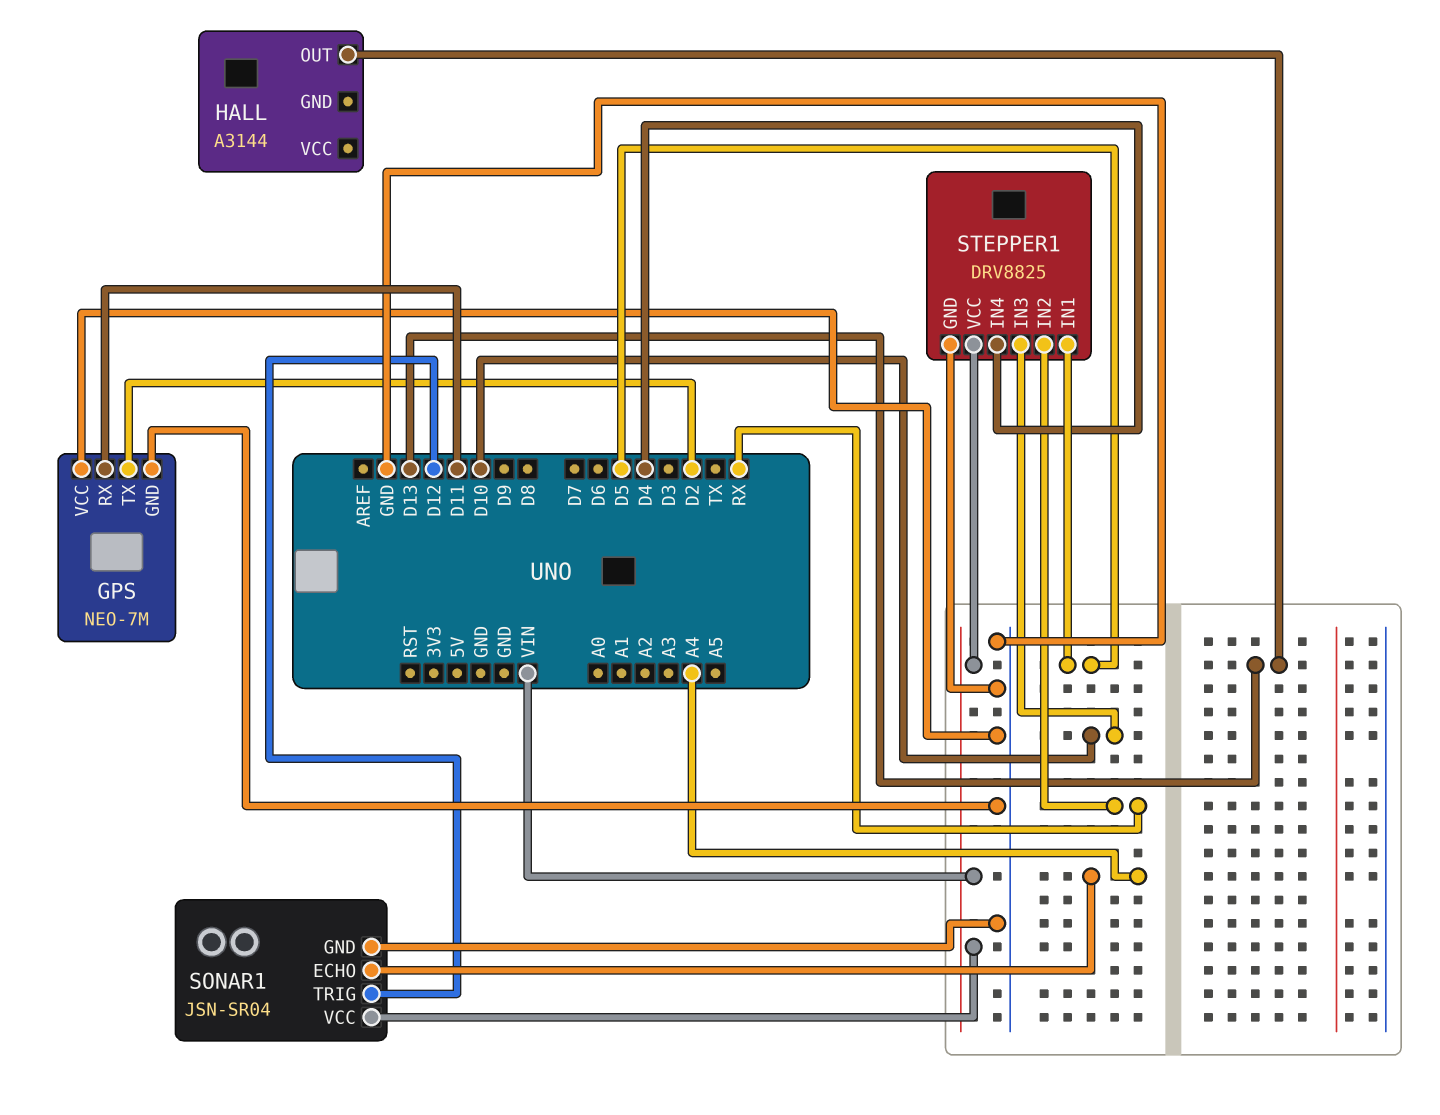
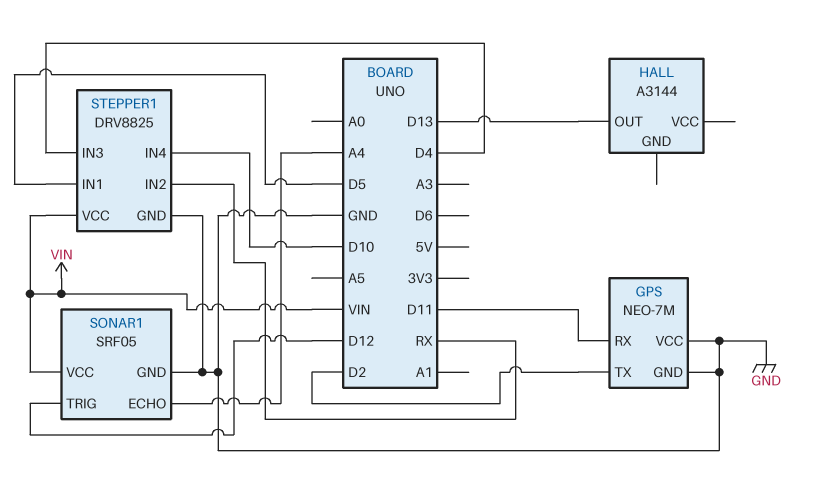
SONAR1: JSN-SR04 -> SRF05
STEPPER1 pin IN3: D10 -> D4
STEPPER1 pin IN4: D4 -> D10

